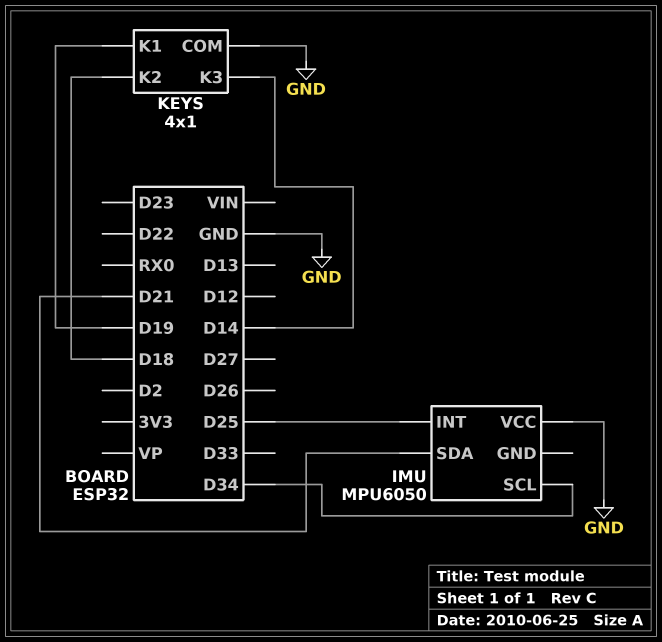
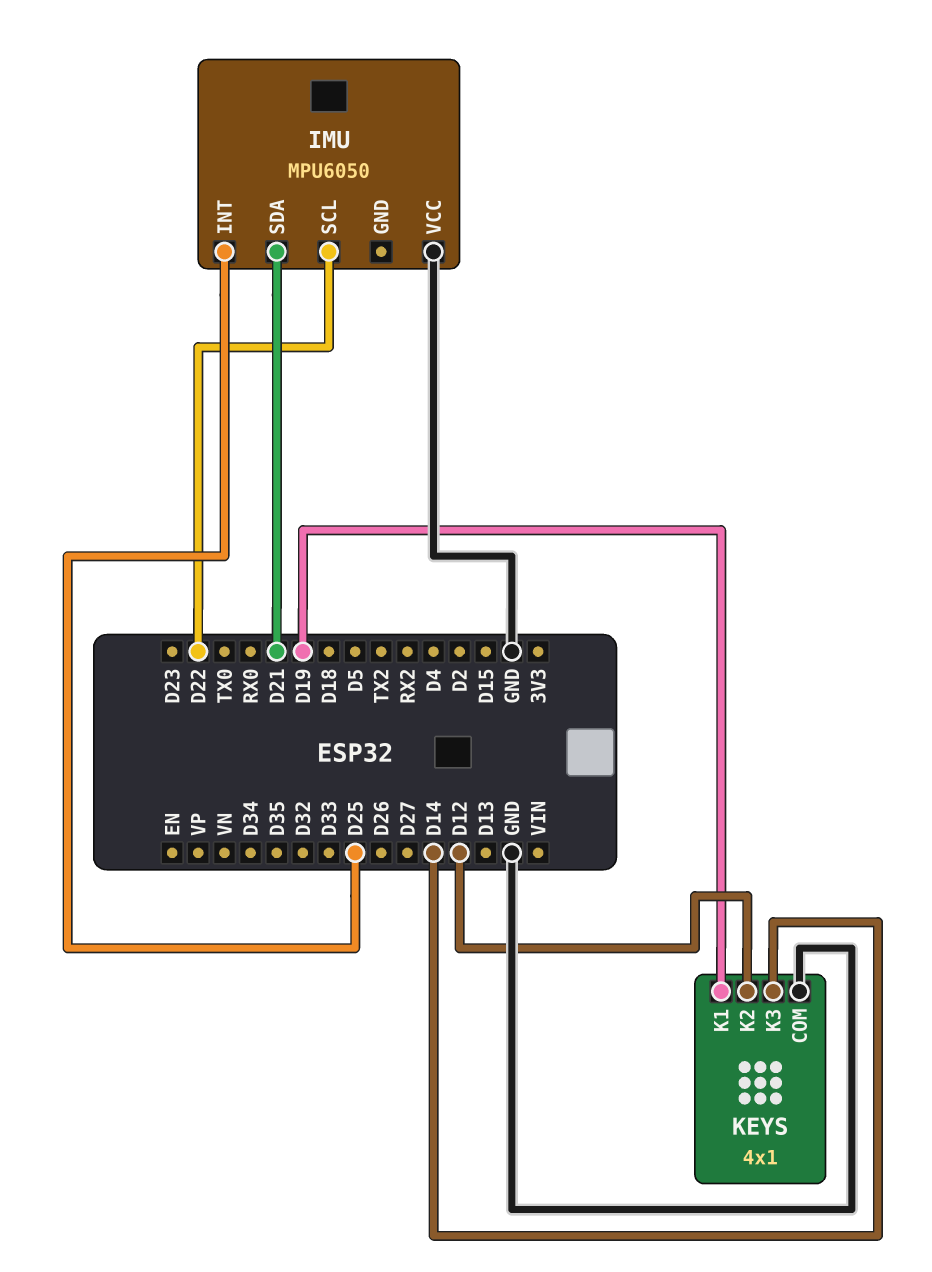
IMU pin SCL: D34 -> D22
KEYS pin K2: D18 -> D12

